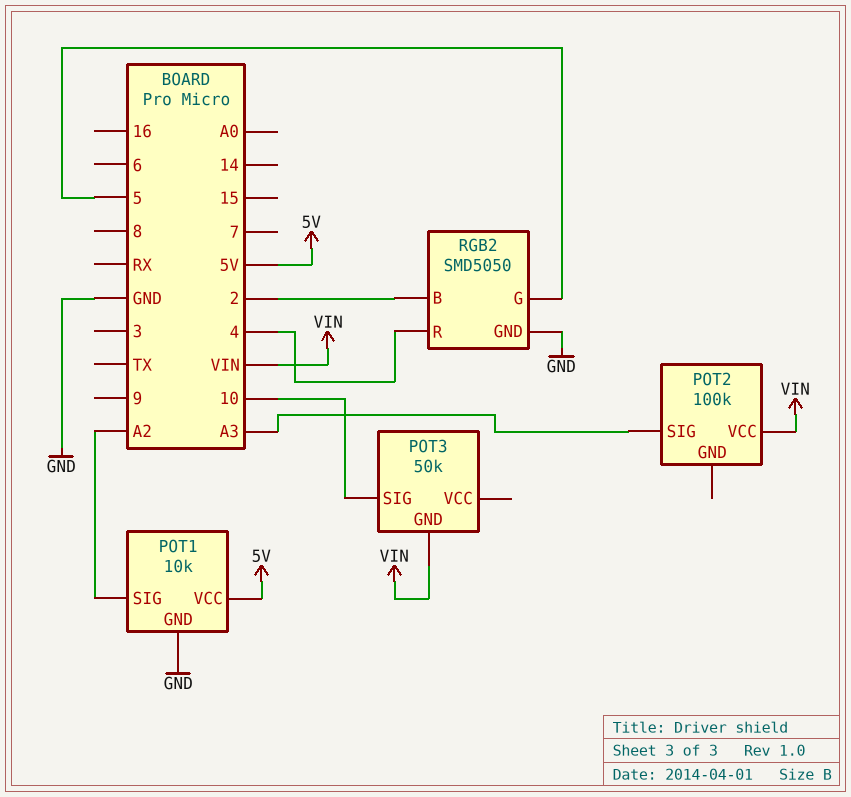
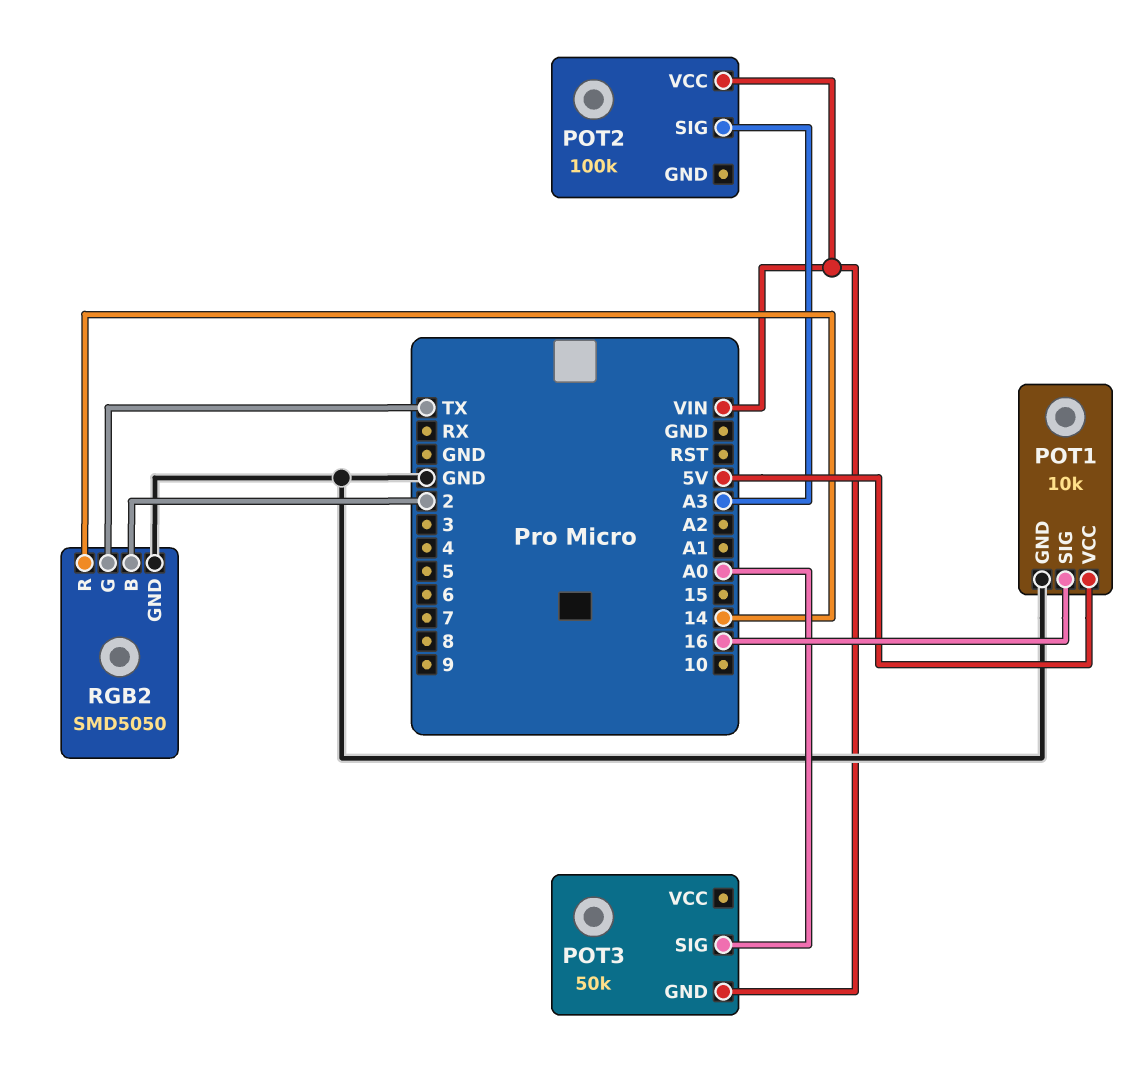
POT1 pin SIG: A2 -> 16
POT3 pin SIG: 10 -> A0
RGB2 pin G: 5 -> TX
RGB2 pin R: 4 -> 14

